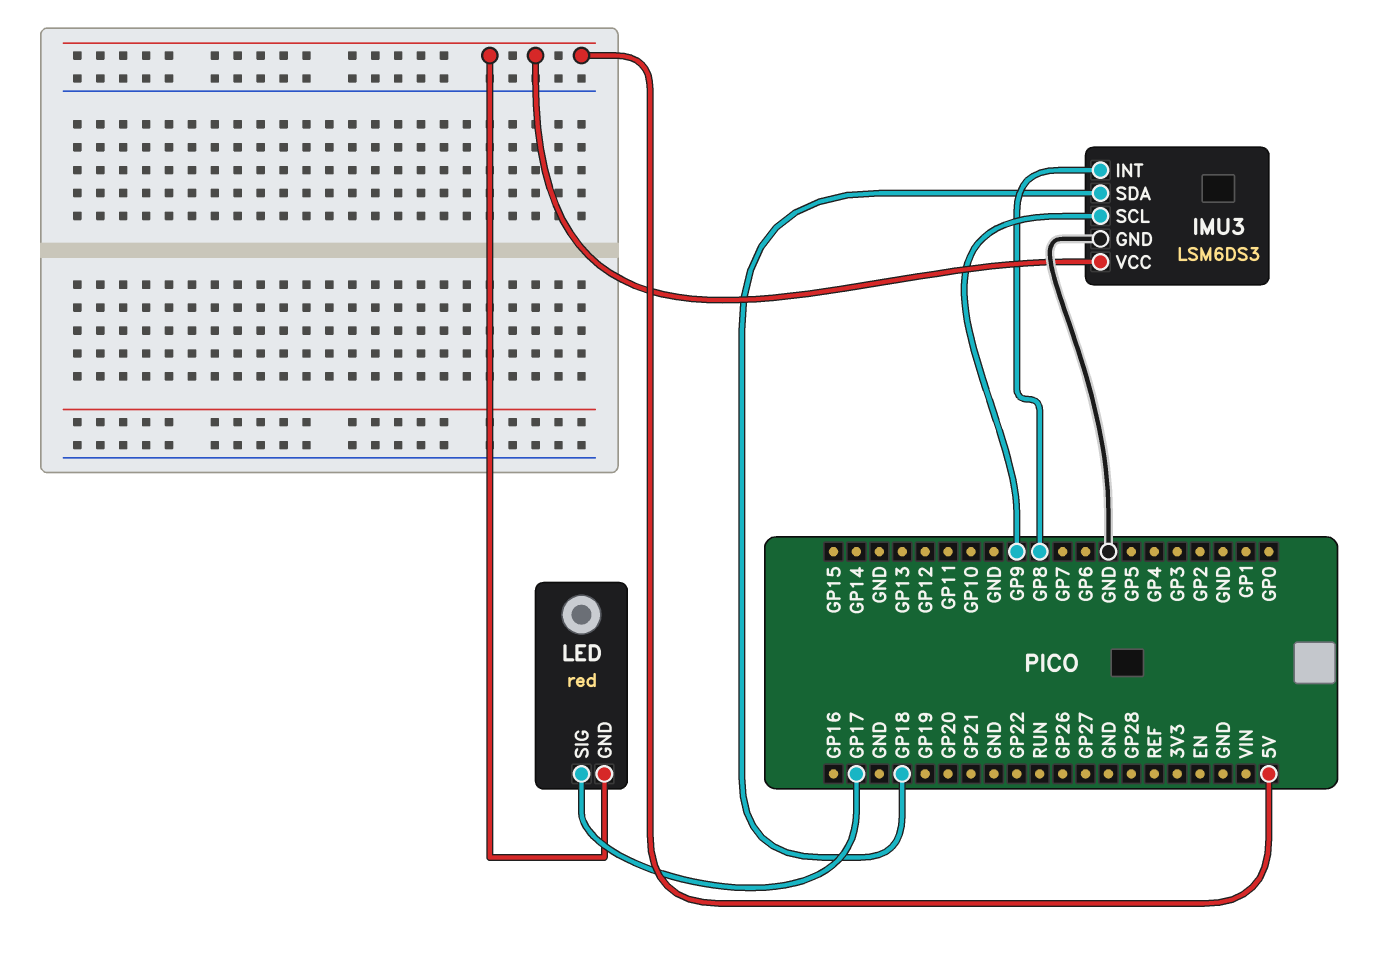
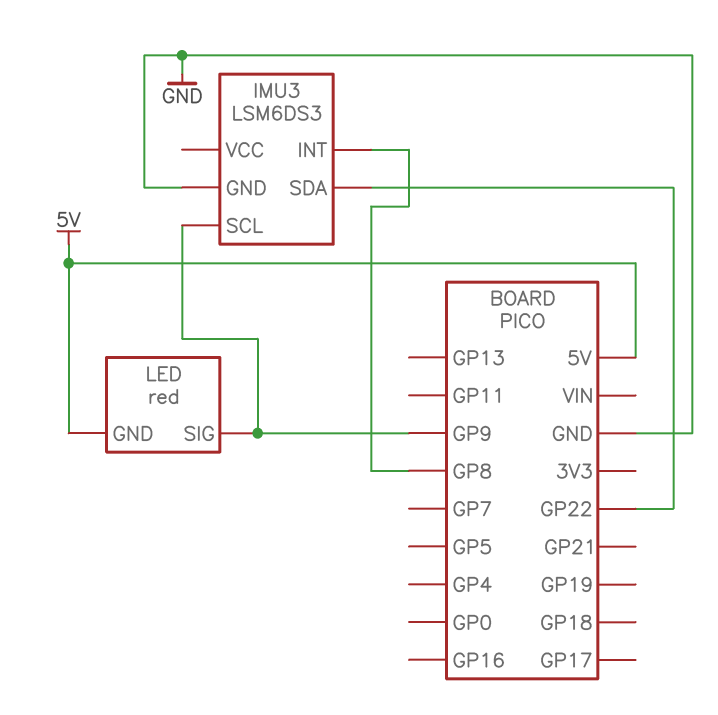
IMU3 pin SDA: GP18 -> GP22
IMU3 pin VCC: 5V -> none
LED pin SIG: GP17 -> GP9

